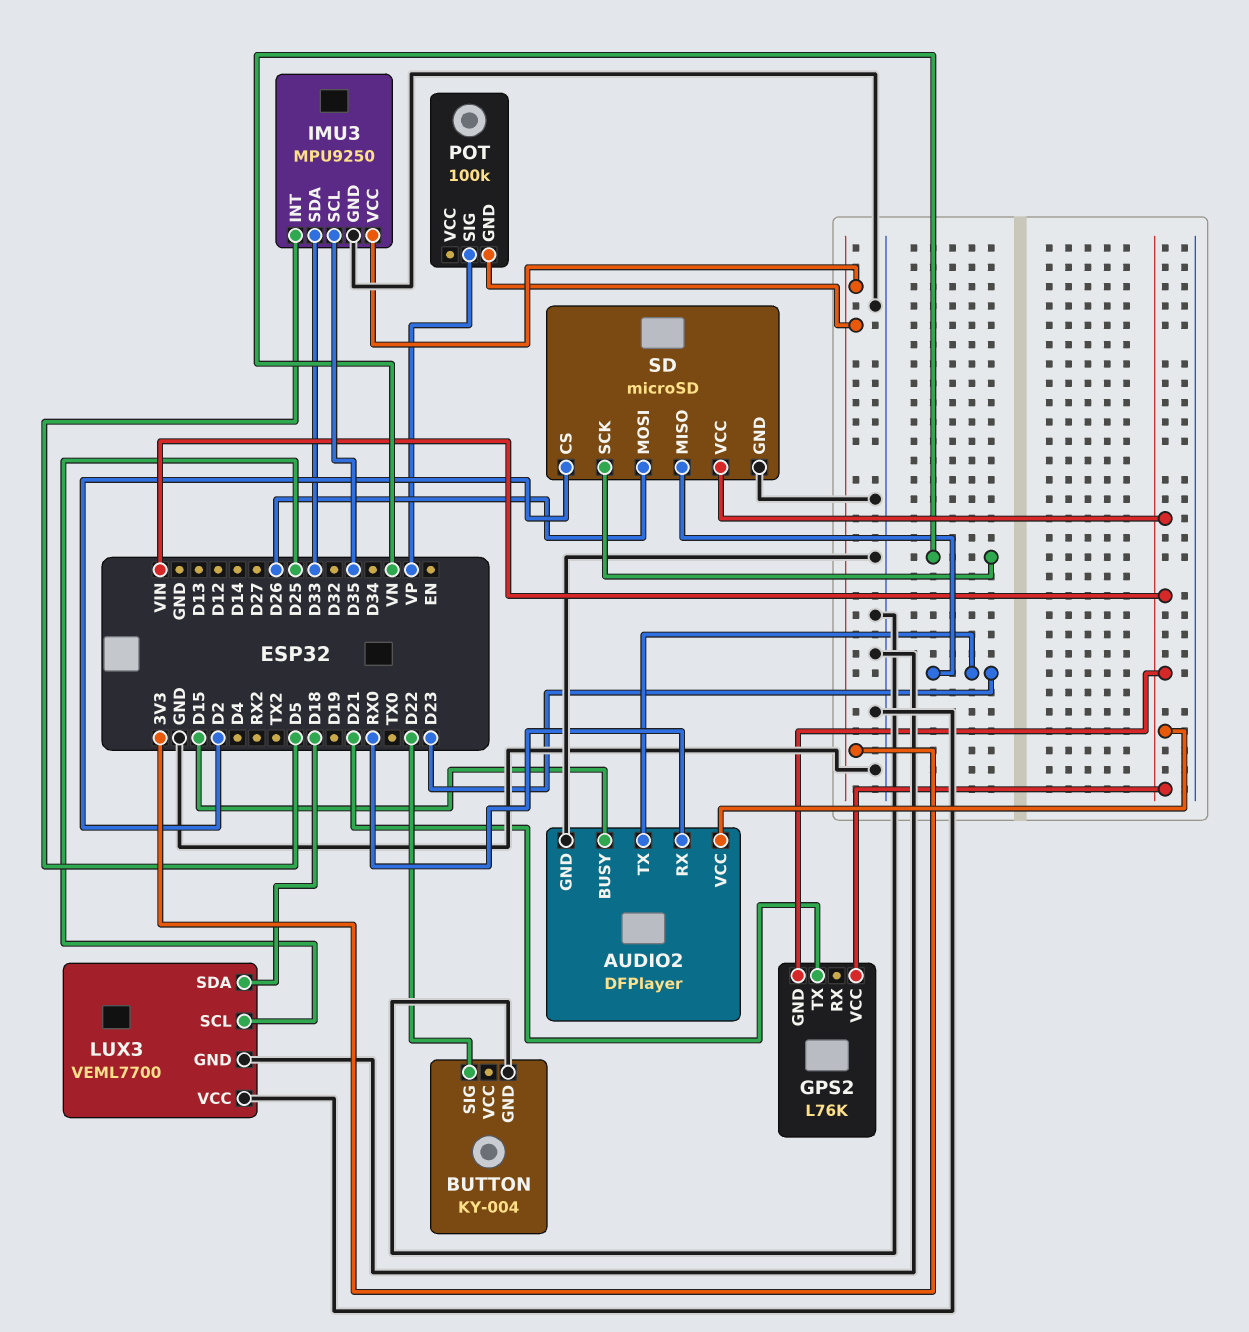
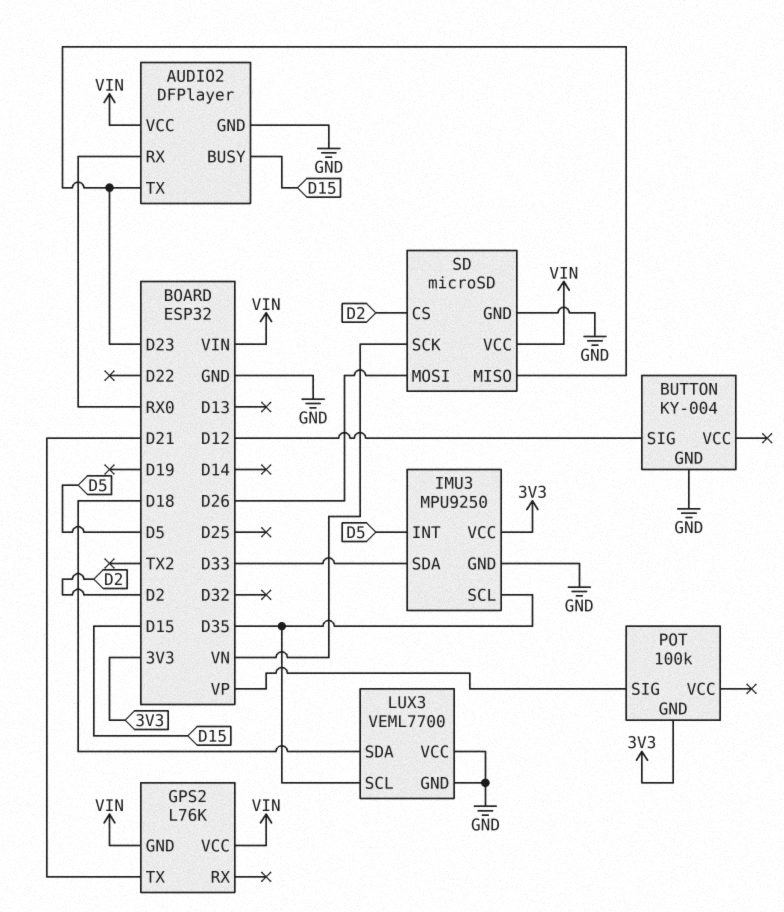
BUTTON pin SIG: D22 -> D12
LUX3 pin SCL: D25 -> D35

